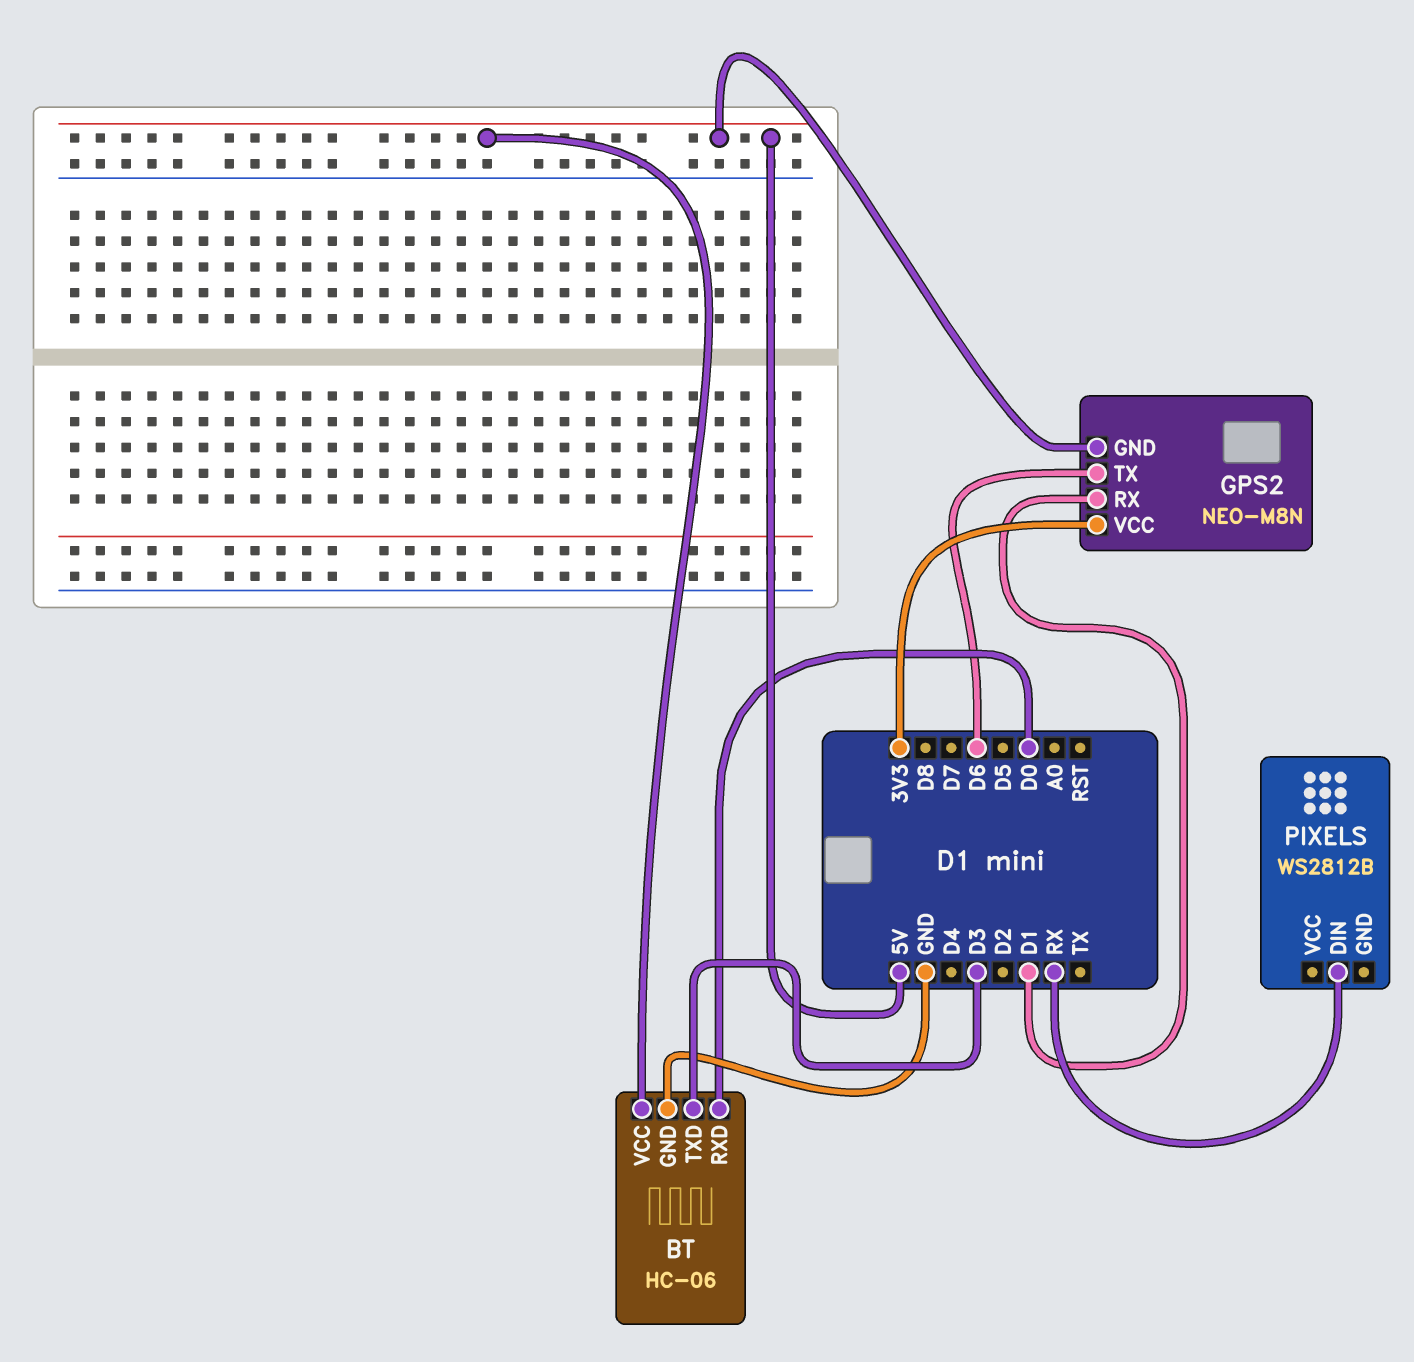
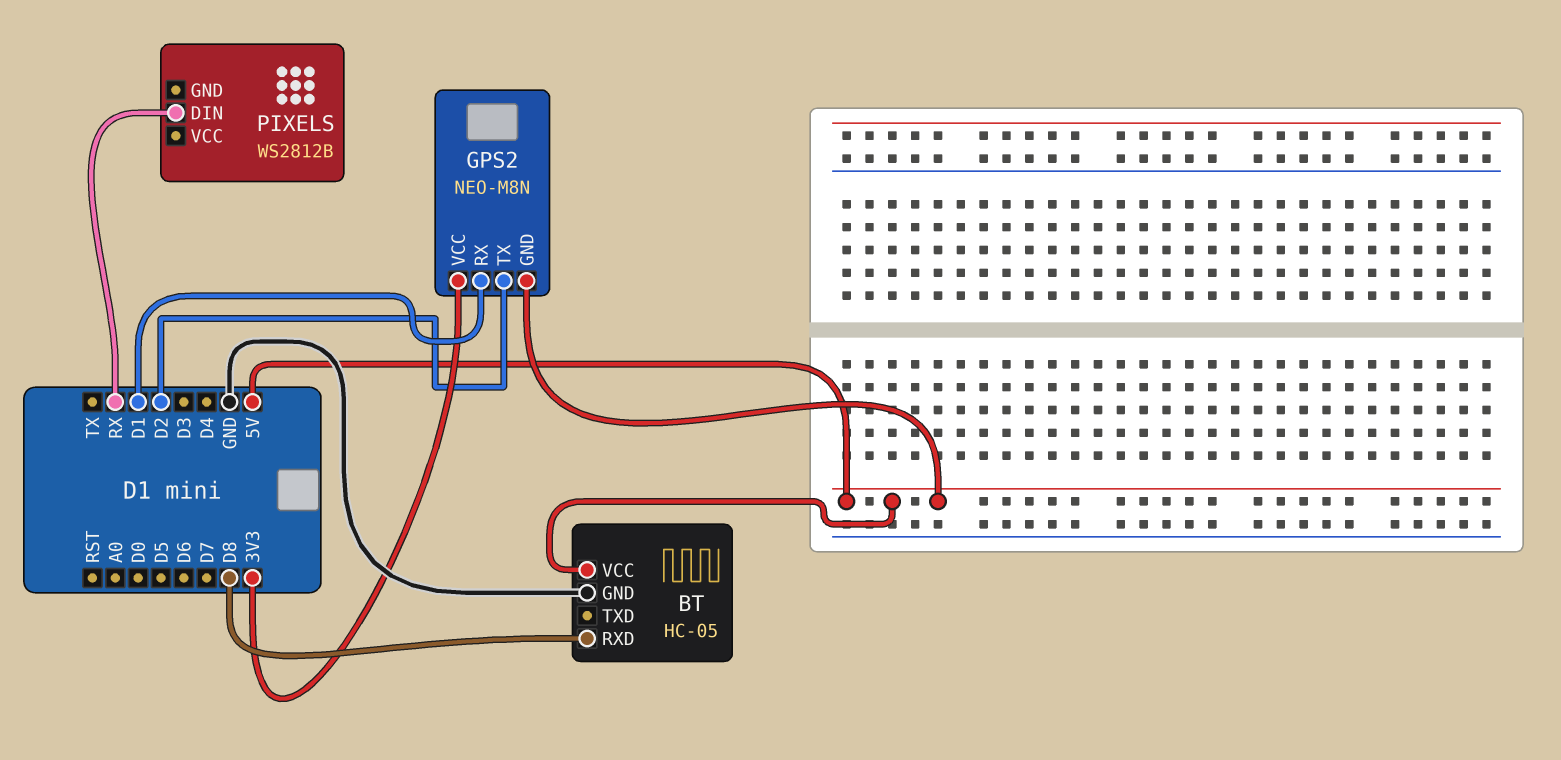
BT: HC-06 -> HC-05
BT pin RXD: D0 -> D8
BT pin TXD: D3 -> none
GPS2 pin TX: D6 -> D2

